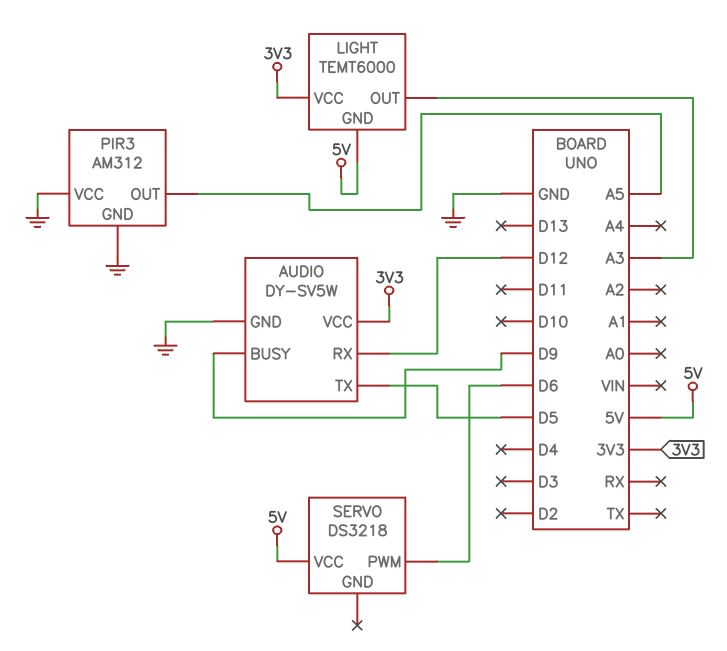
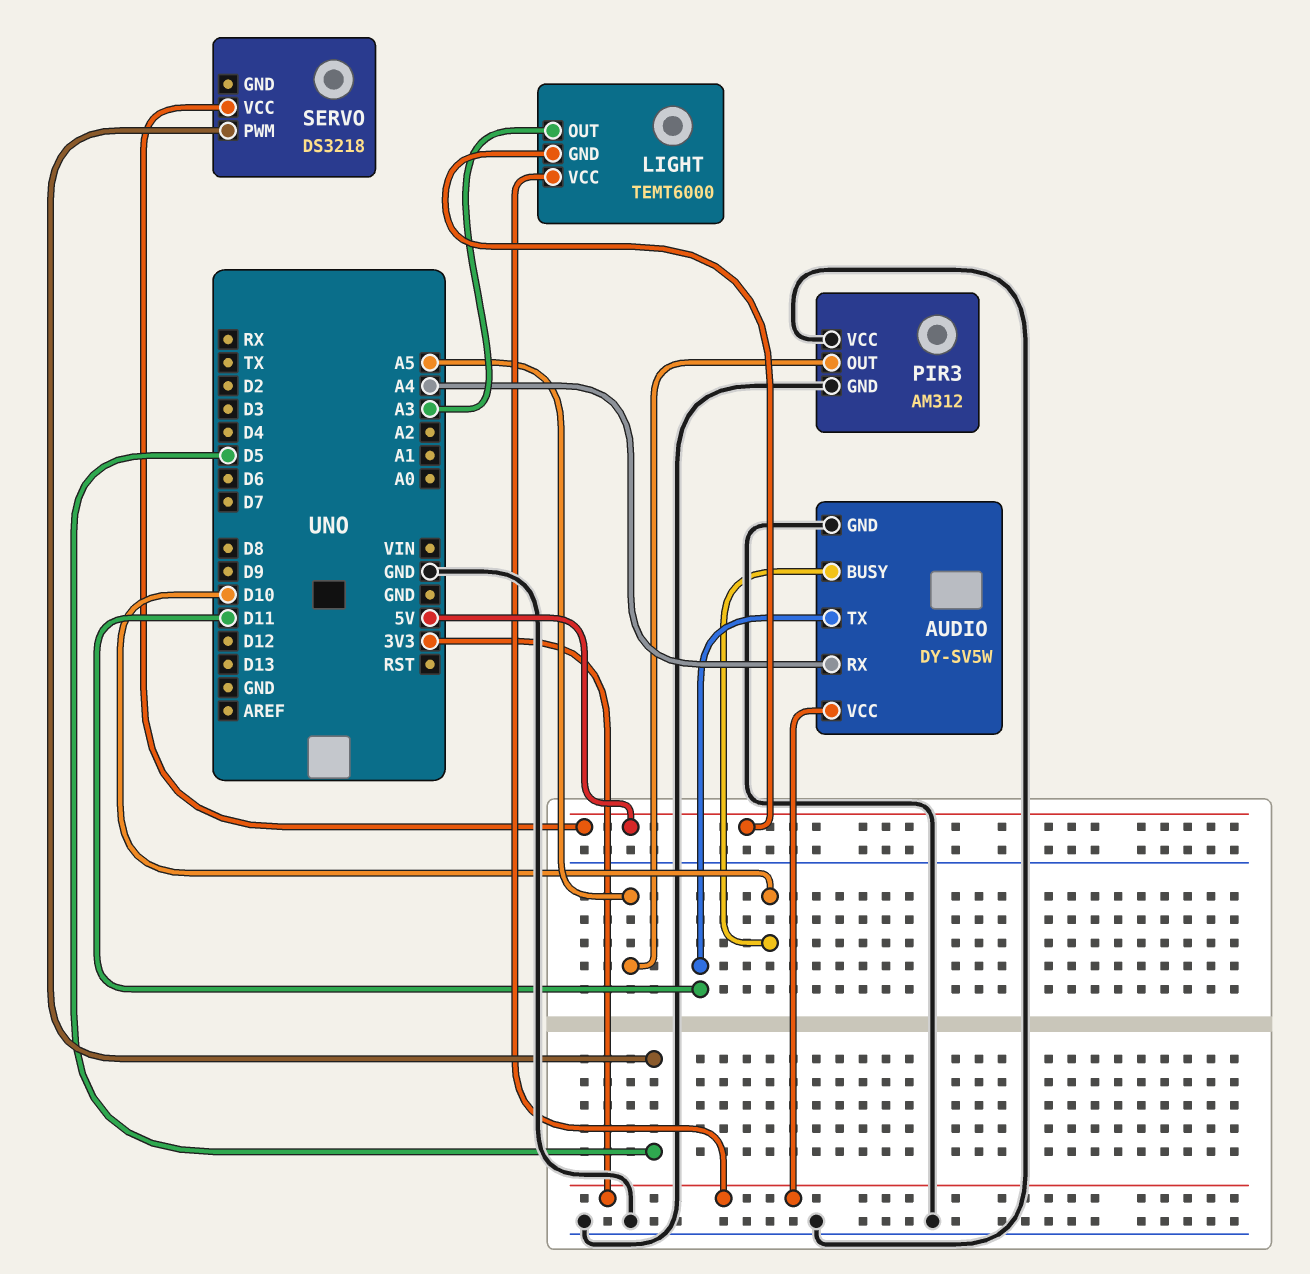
AUDIO pin BUSY: D9 -> D10
AUDIO pin RX: D12 -> A4
AUDIO pin TX: D5 -> D11
SERVO pin PWM: D6 -> D5

